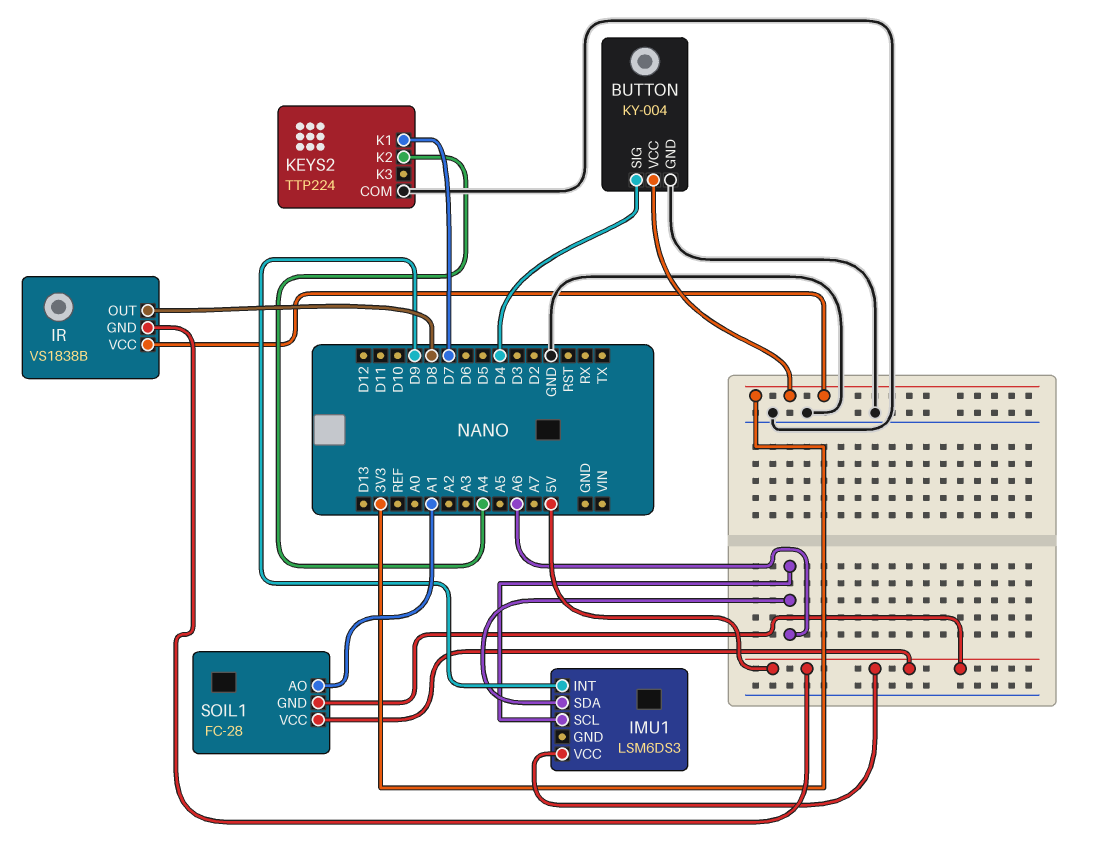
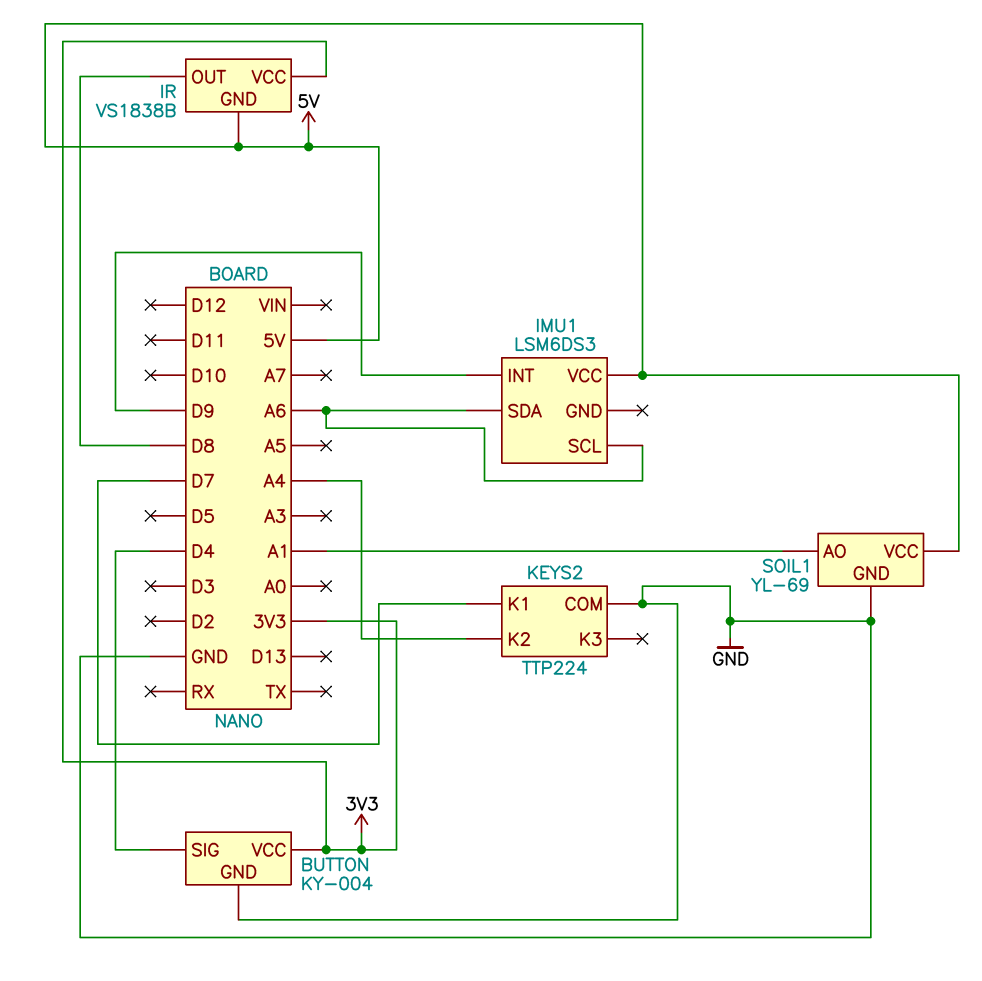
SOIL1: FC-28 -> YL-69
SOIL1 pin GND: 5V -> GND

